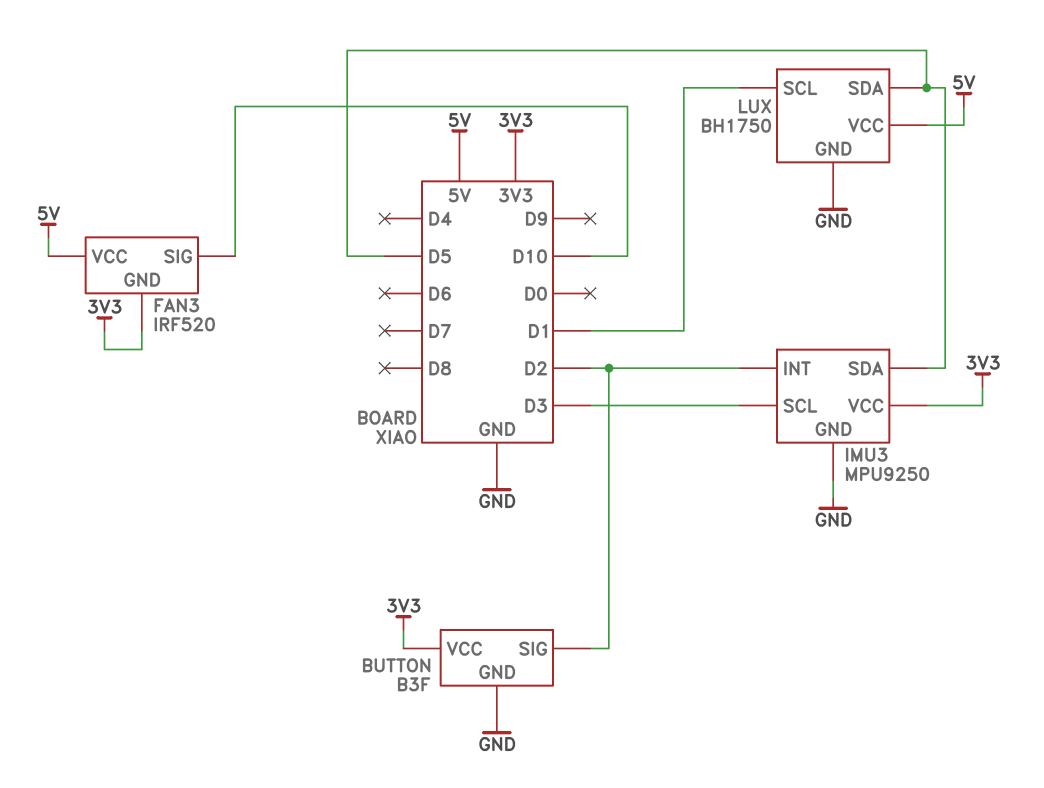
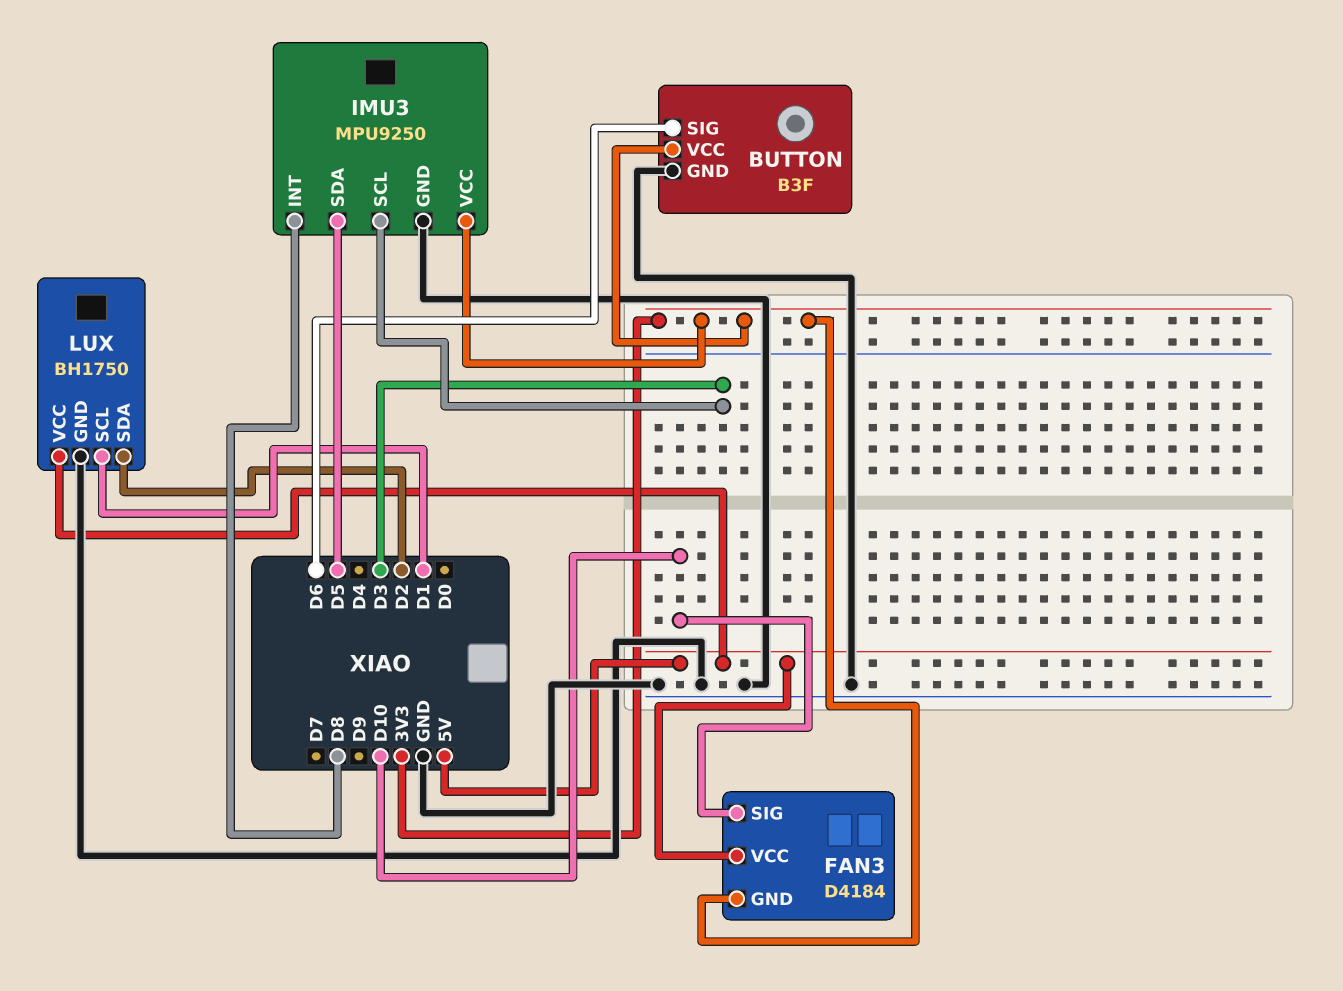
BUTTON pin SIG: D2 -> D6
FAN3: IRF520 -> D4184
IMU3 pin INT: D2 -> D8
LUX pin SDA: D5 -> D2

